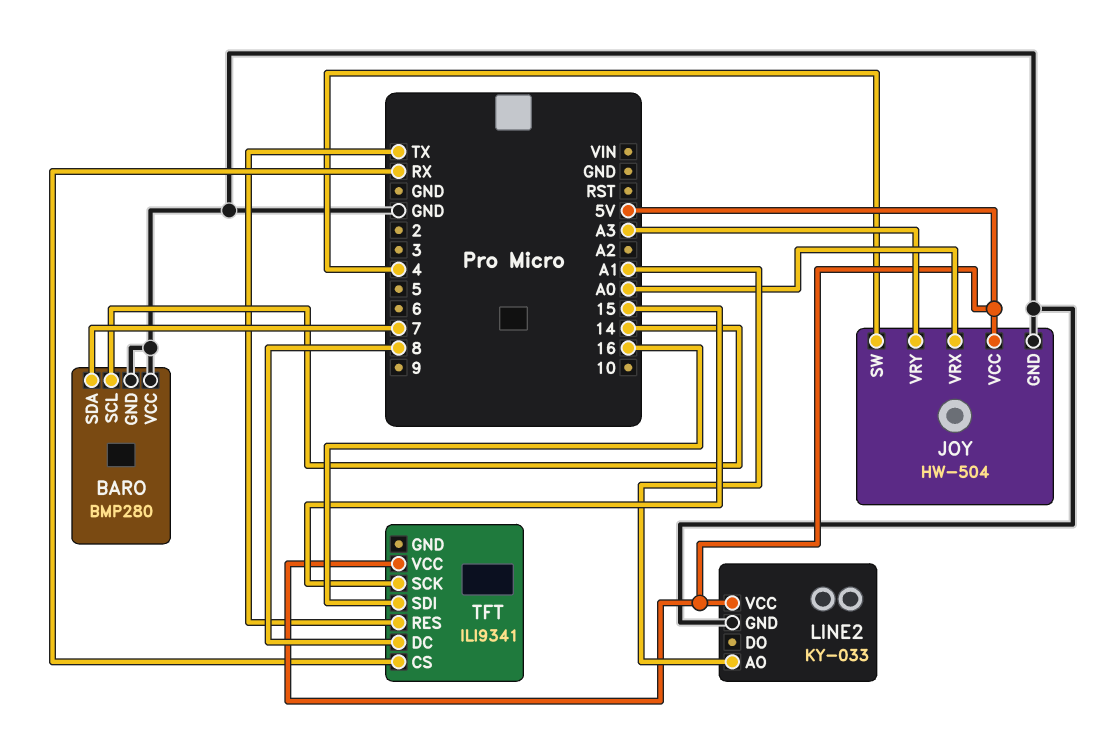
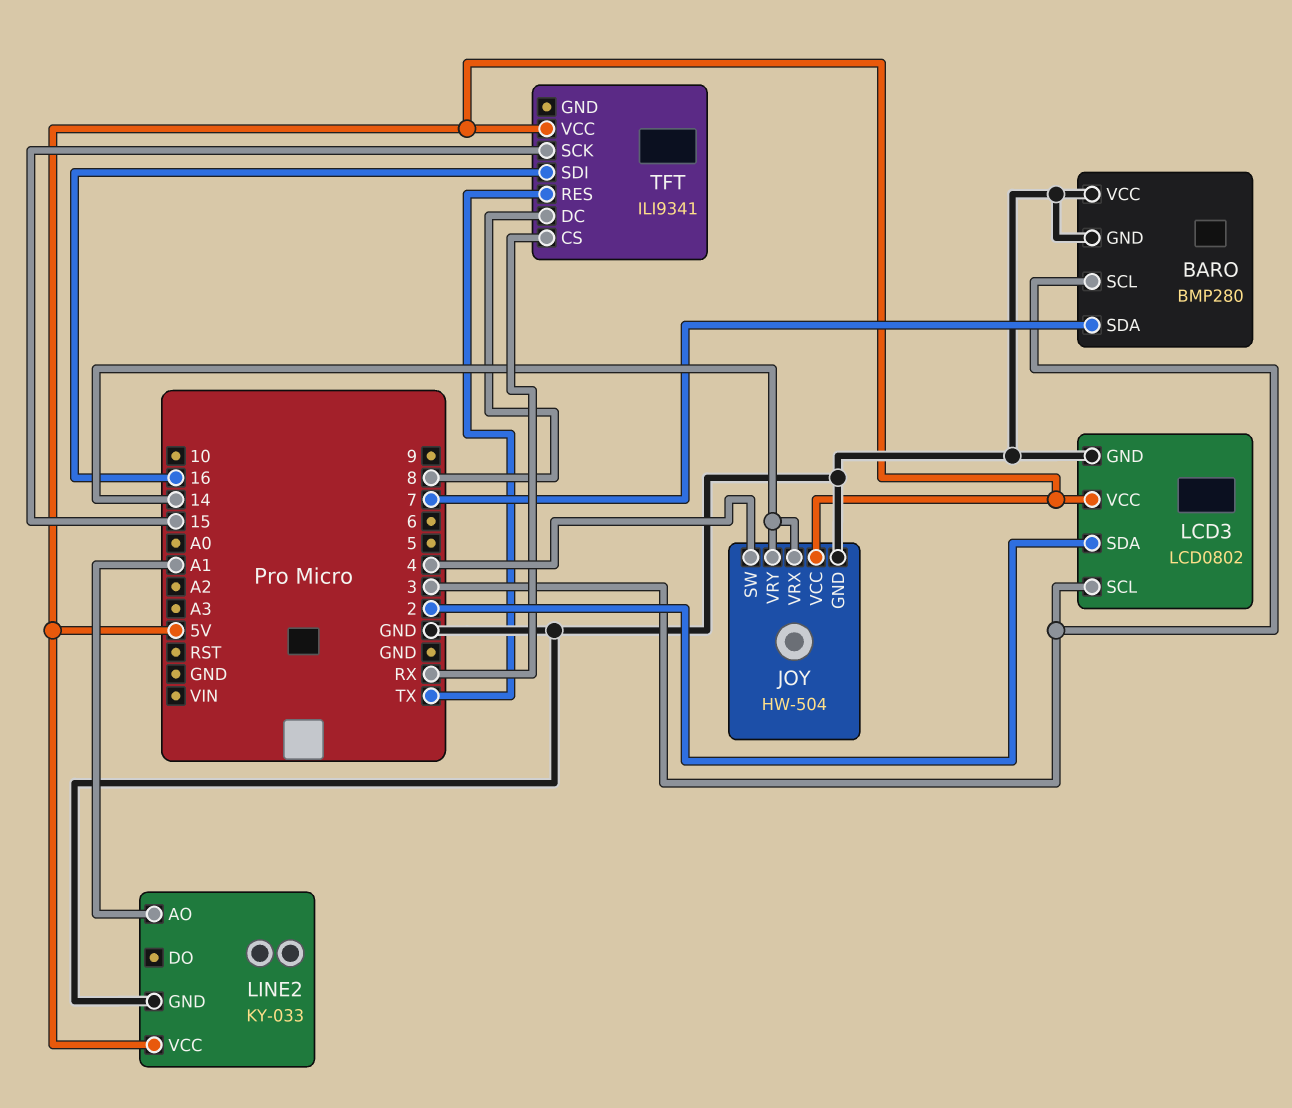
BARO pin SCL: 14 -> 3
JOY pin VRX: A0 -> 14
JOY pin VRY: A3 -> 14
LCD3: none -> LCD0802
LCD3 pin GND: none -> GND
LCD3 pin SCL: none -> 3
LCD3 pin SDA: none -> 2
LCD3 pin VCC: none -> 5V

